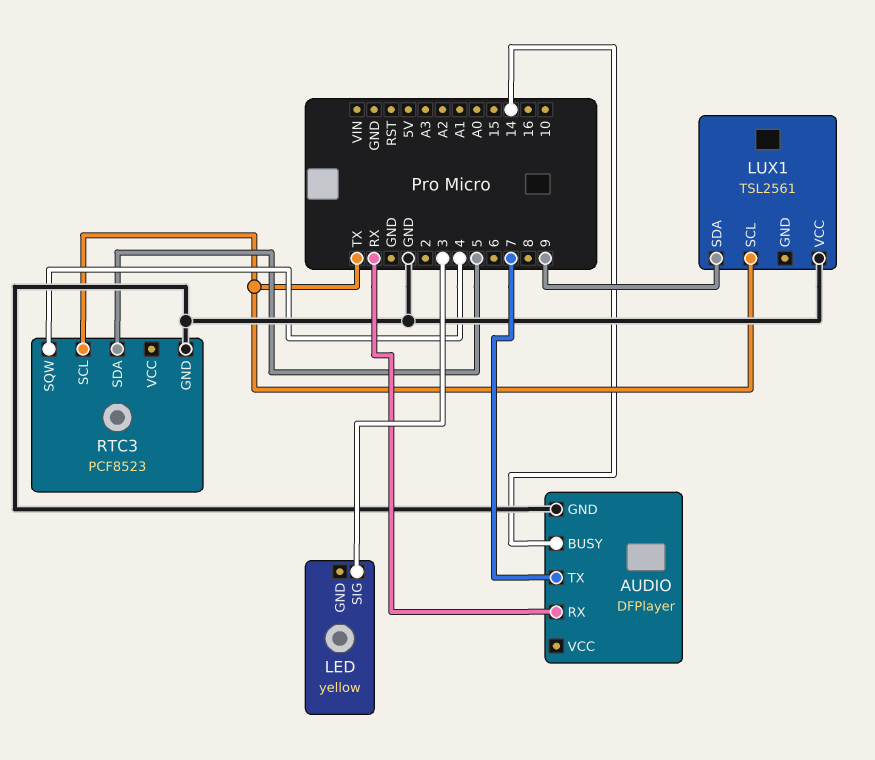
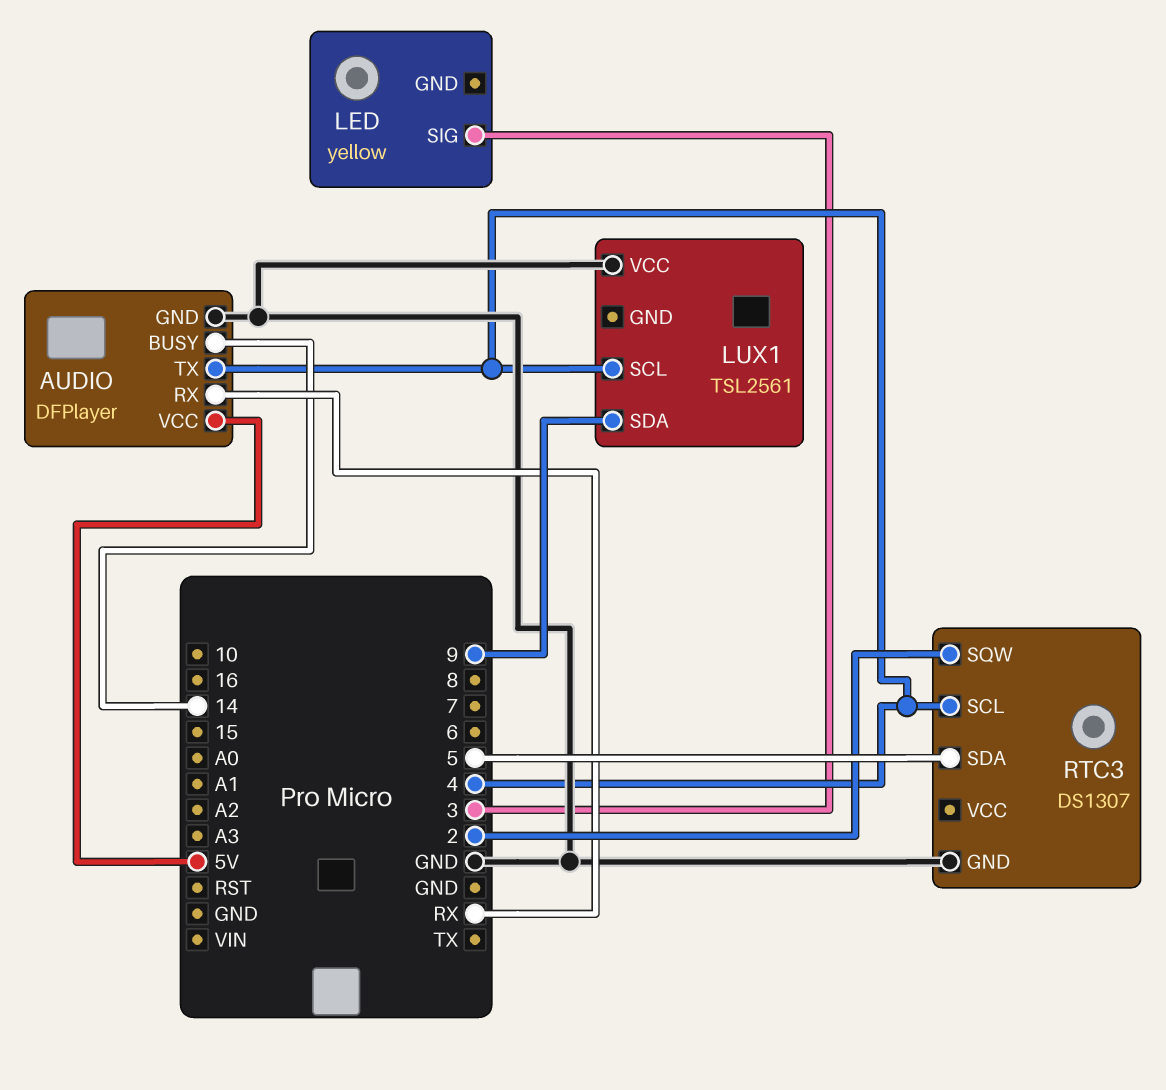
AUDIO pin TX: 7 -> 4
AUDIO pin VCC: none -> 5V
LUX1 pin SCL: TX -> 4
RTC3: PCF8523 -> DS1307
RTC3 pin SCL: TX -> 4
RTC3 pin SQW: 4 -> 2

